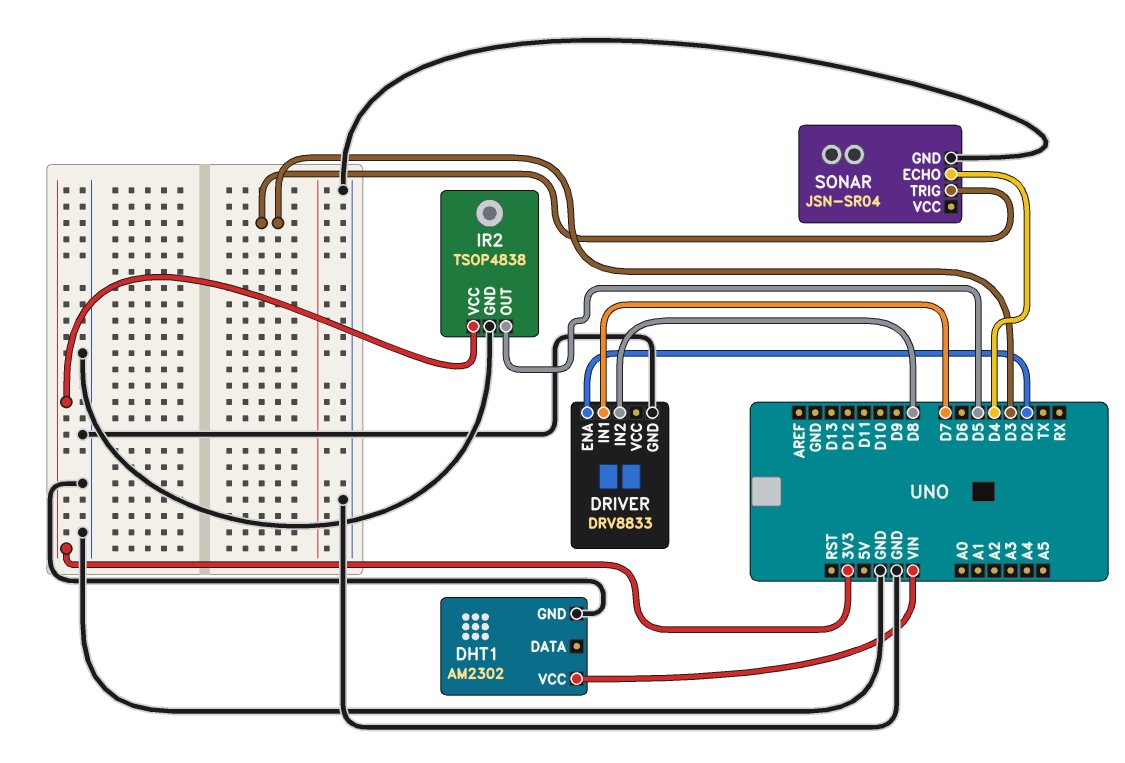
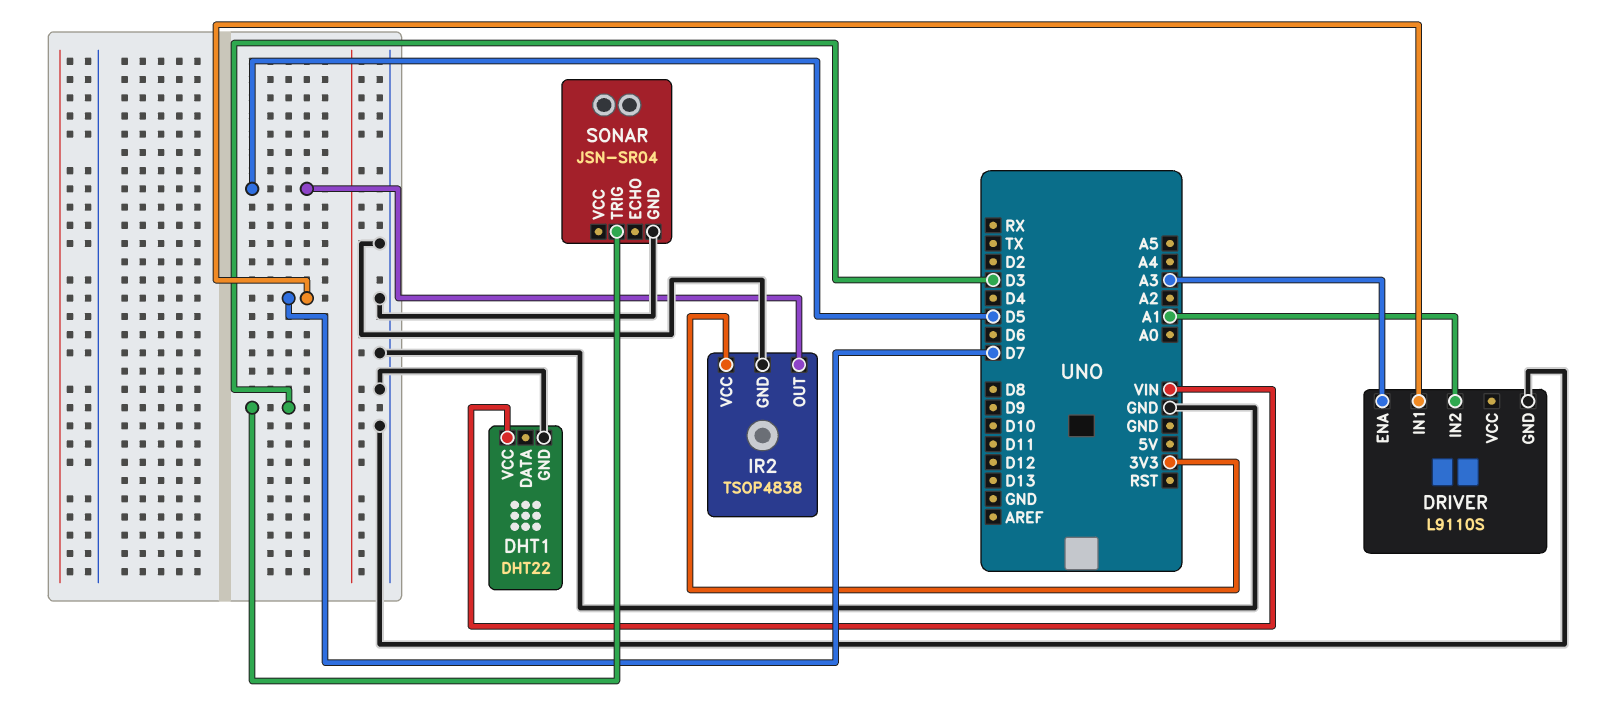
DHT1: AM2302 -> DHT22
DRIVER: DRV8833 -> L9110S
DRIVER pin ENA: D2 -> A3
DRIVER pin IN2: D8 -> A1
SONAR pin ECHO: D4 -> none

